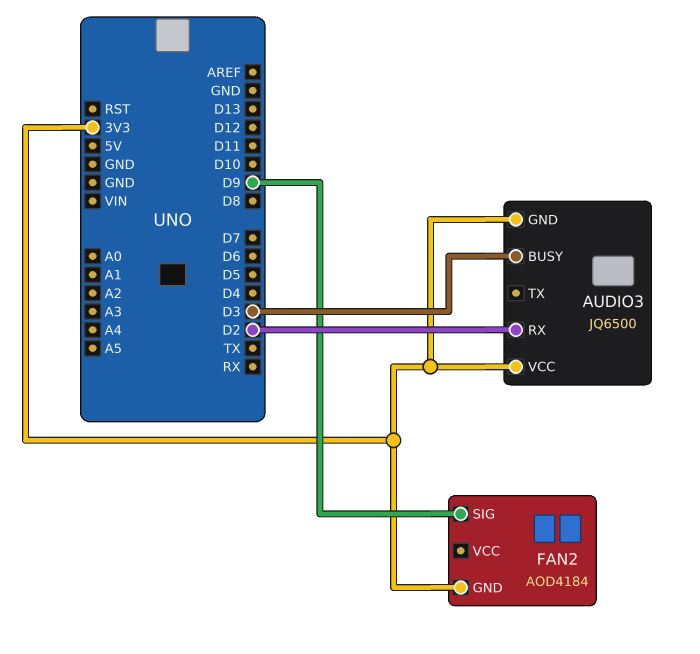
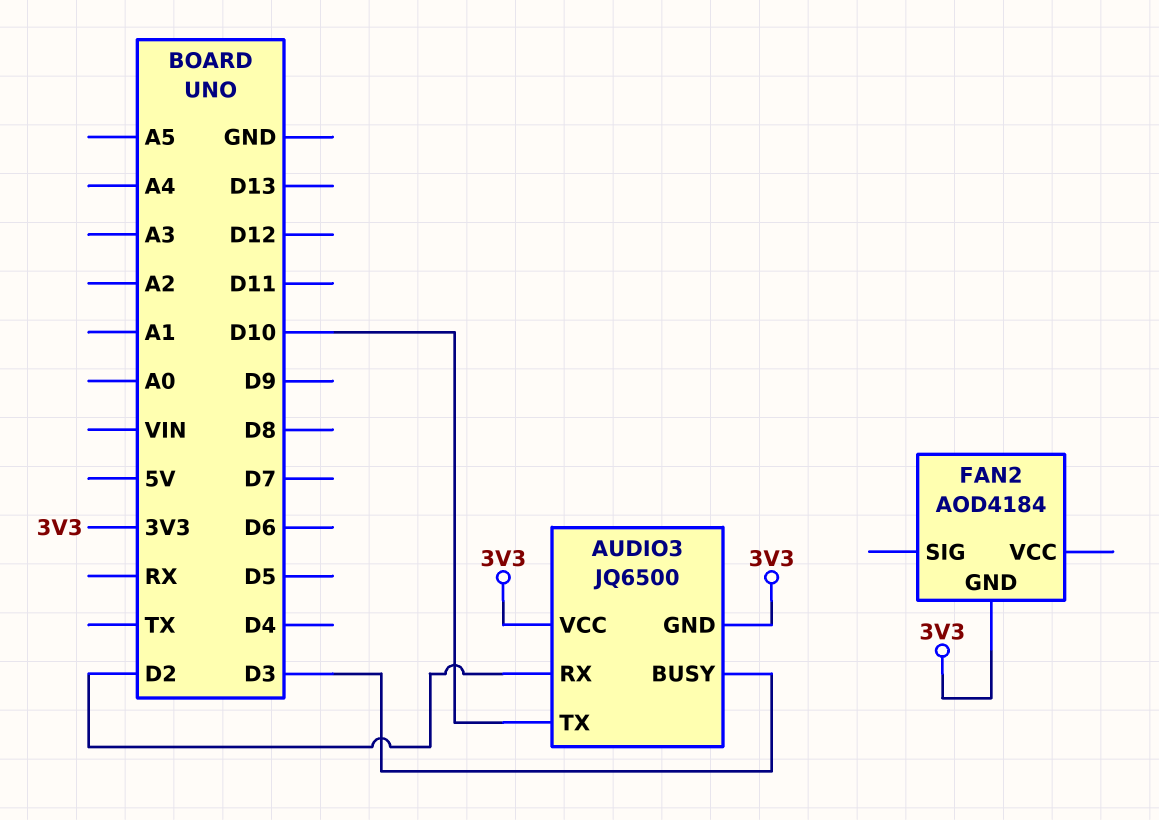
AUDIO3 pin TX: none -> D10
FAN2 pin SIG: D9 -> none

